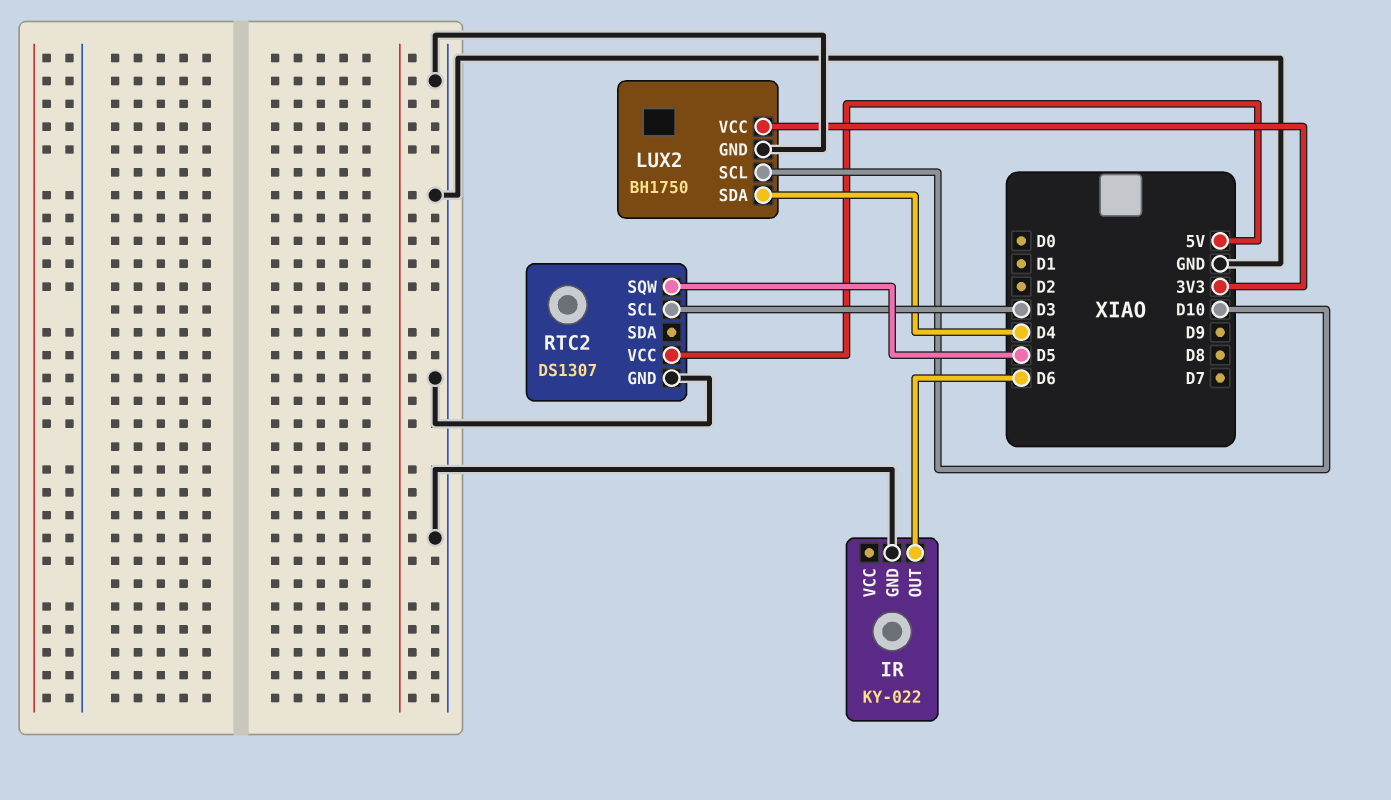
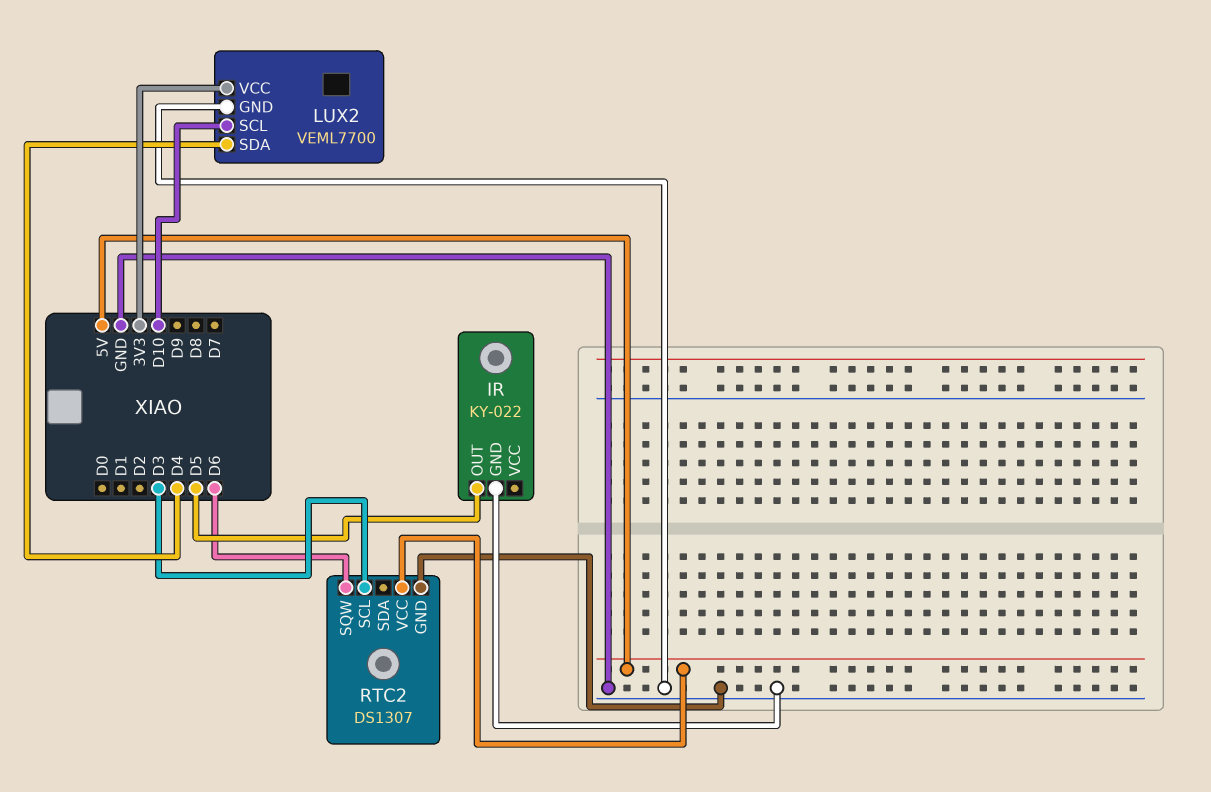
IR pin OUT: D6 -> D5
LUX2: BH1750 -> VEML7700
RTC2 pin SQW: D5 -> D6

